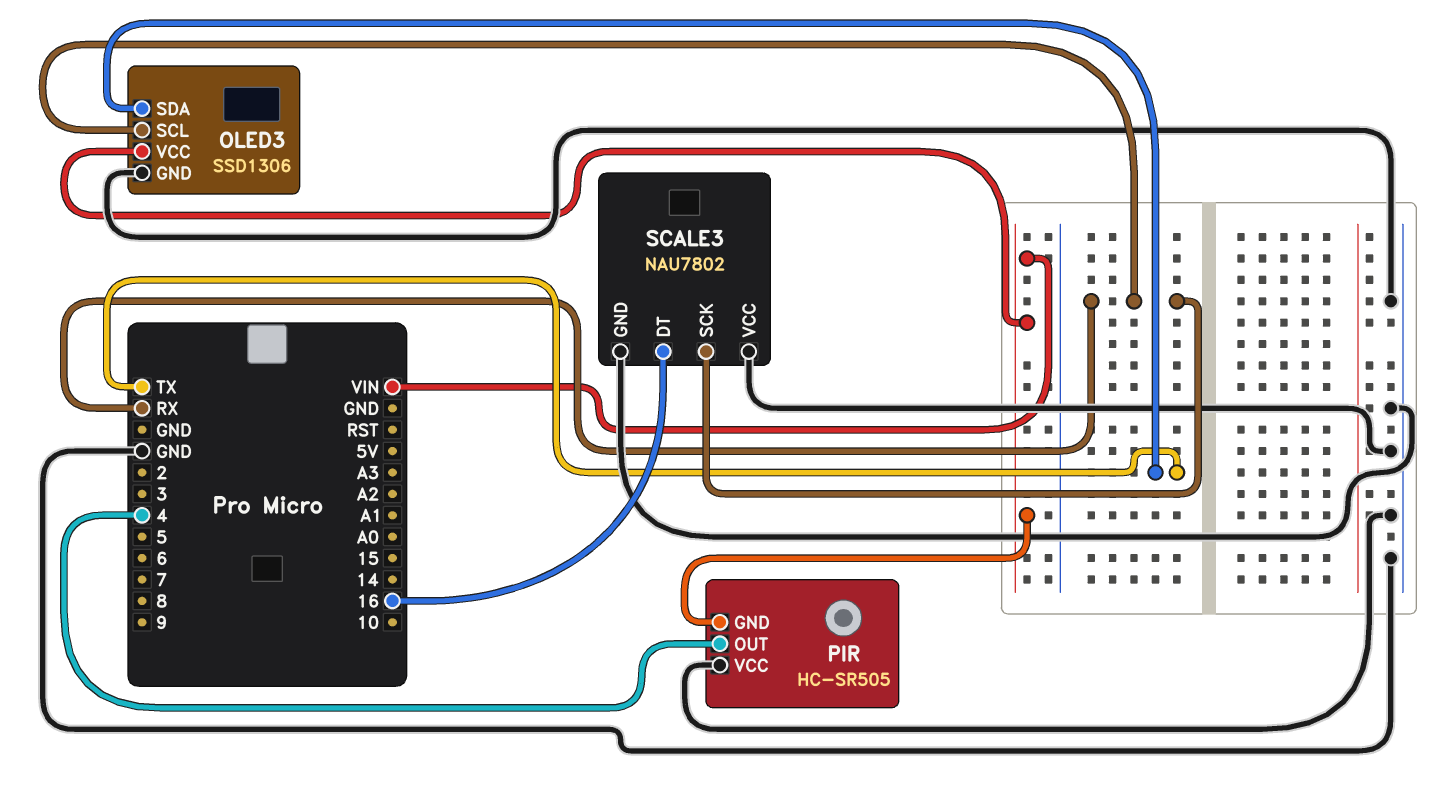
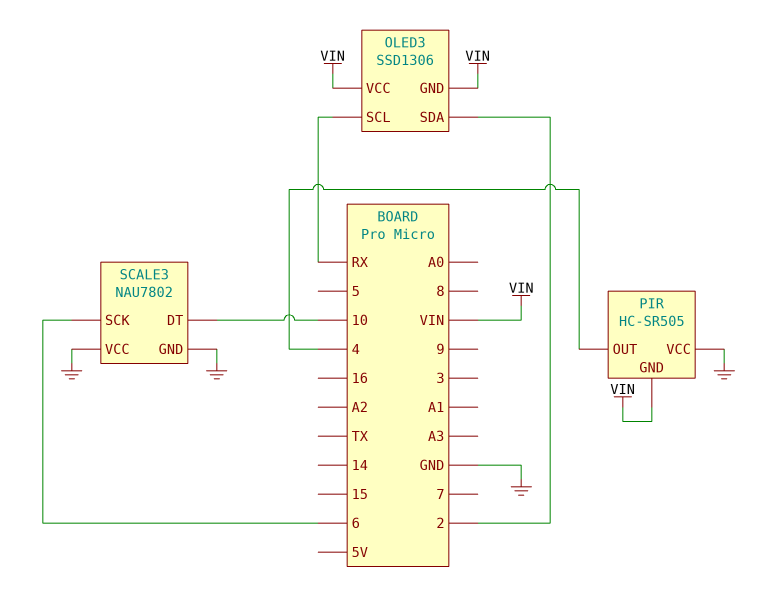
OLED3 pin GND: GND -> VIN
OLED3 pin SDA: TX -> 2
SCALE3 pin DT: 16 -> 10
SCALE3 pin SCK: RX -> 6

